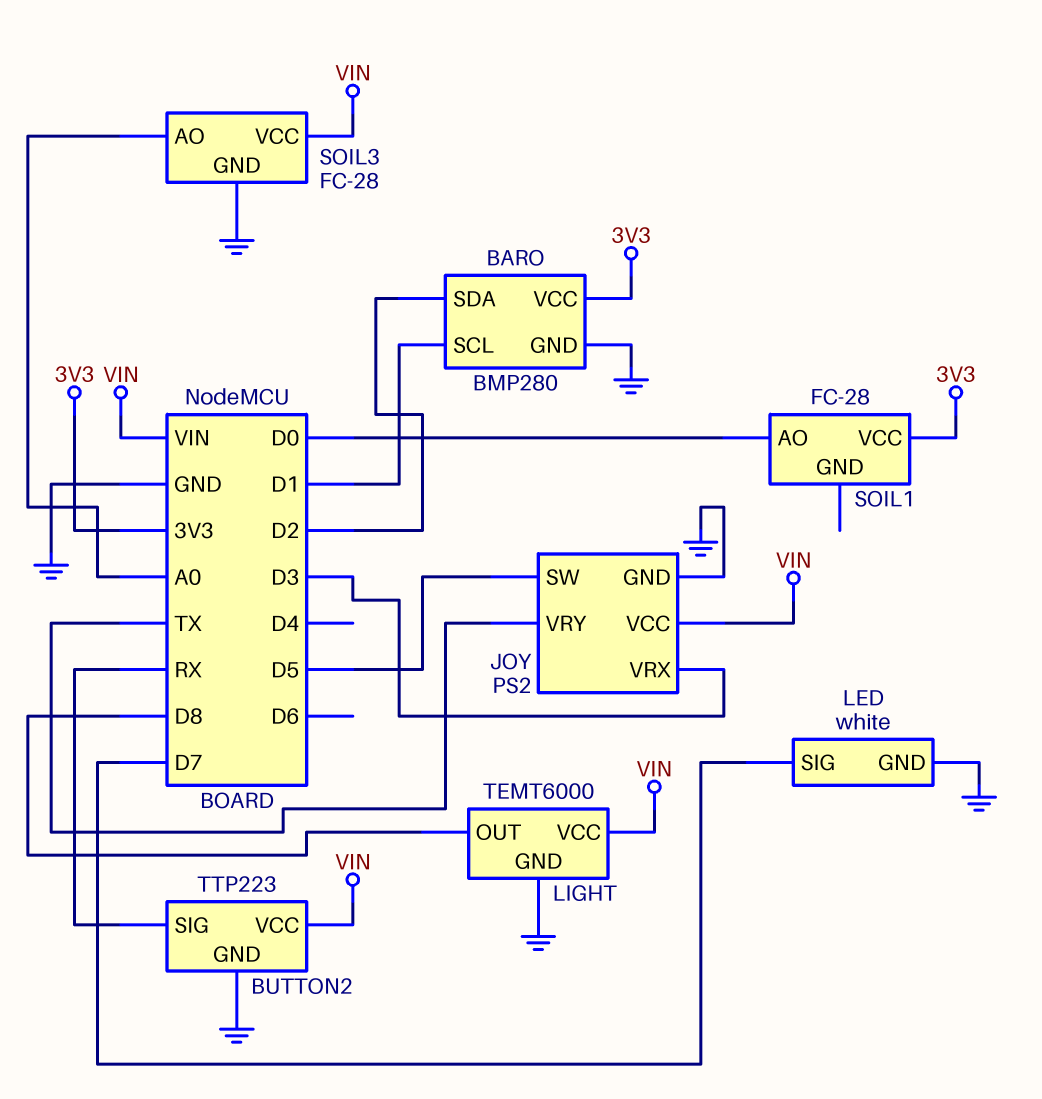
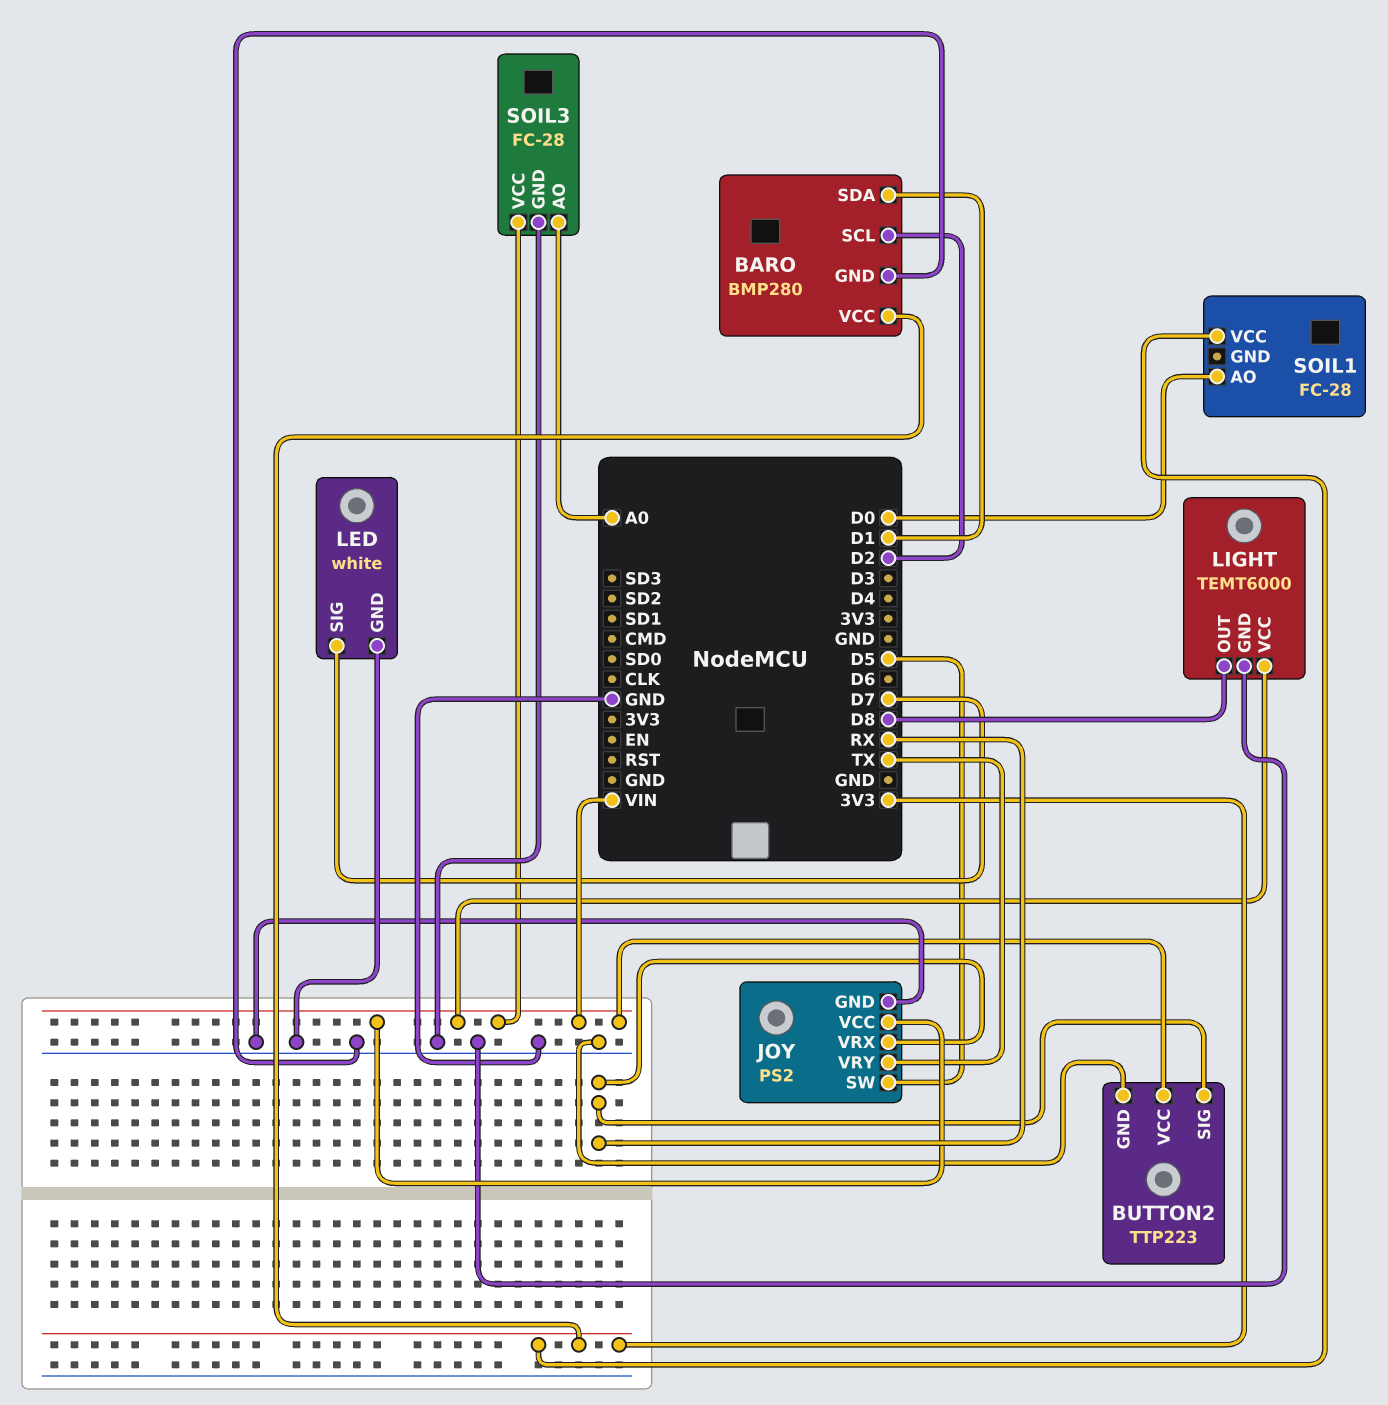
BARO pin SCL: D1 -> D2
BARO pin SDA: D2 -> D1
JOY pin VRX: D3 -> RX

